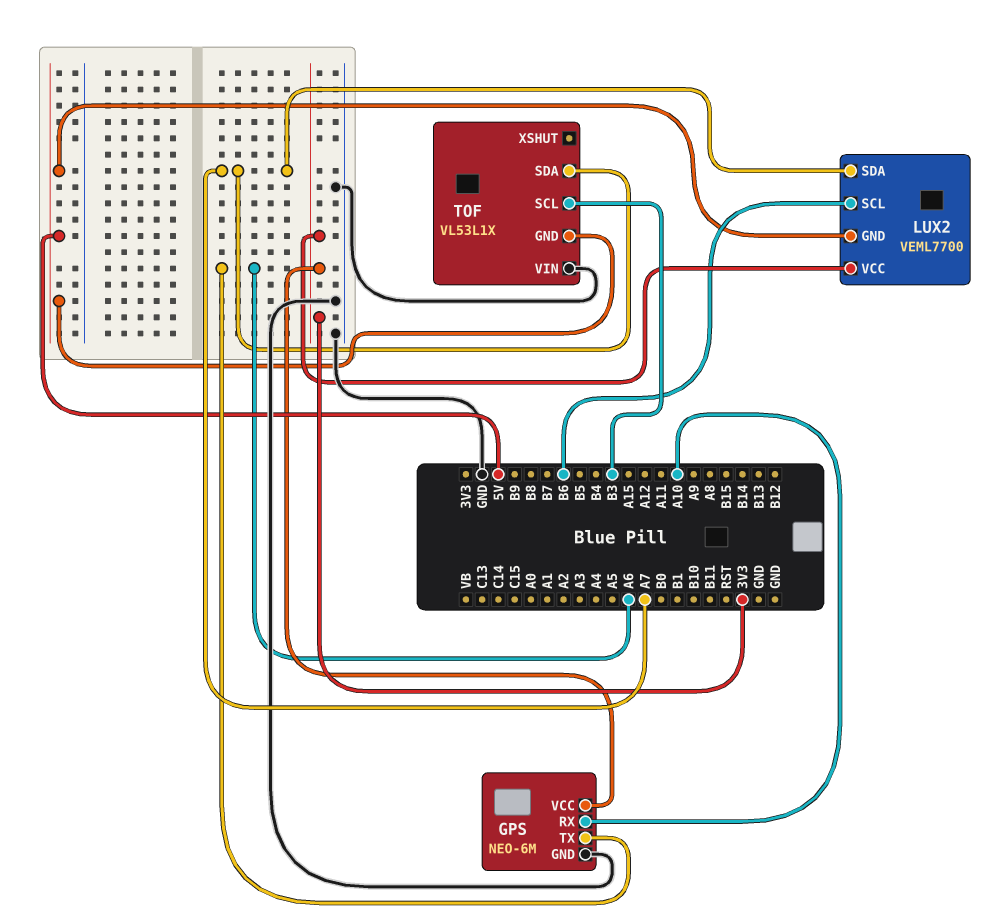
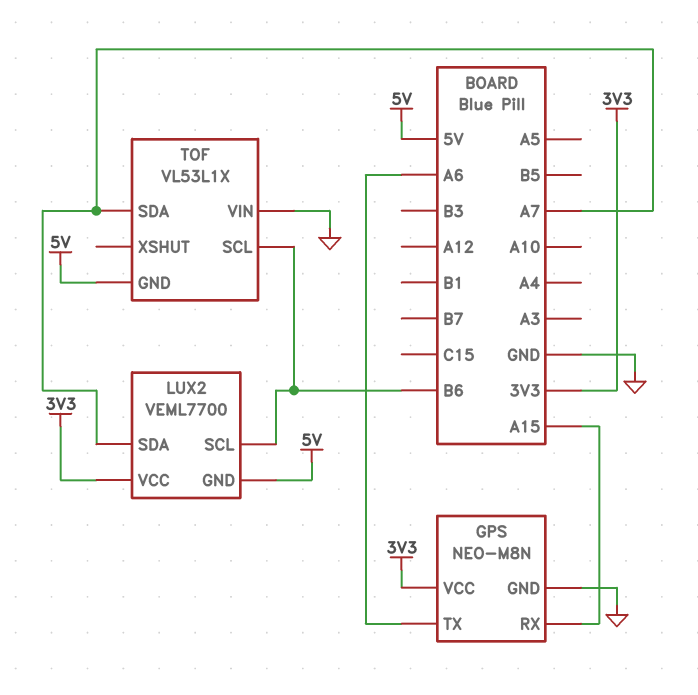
GPS: NEO-6M -> NEO-M8N
GPS pin RX: A10 -> A15
TOF pin SCL: B3 -> B6

